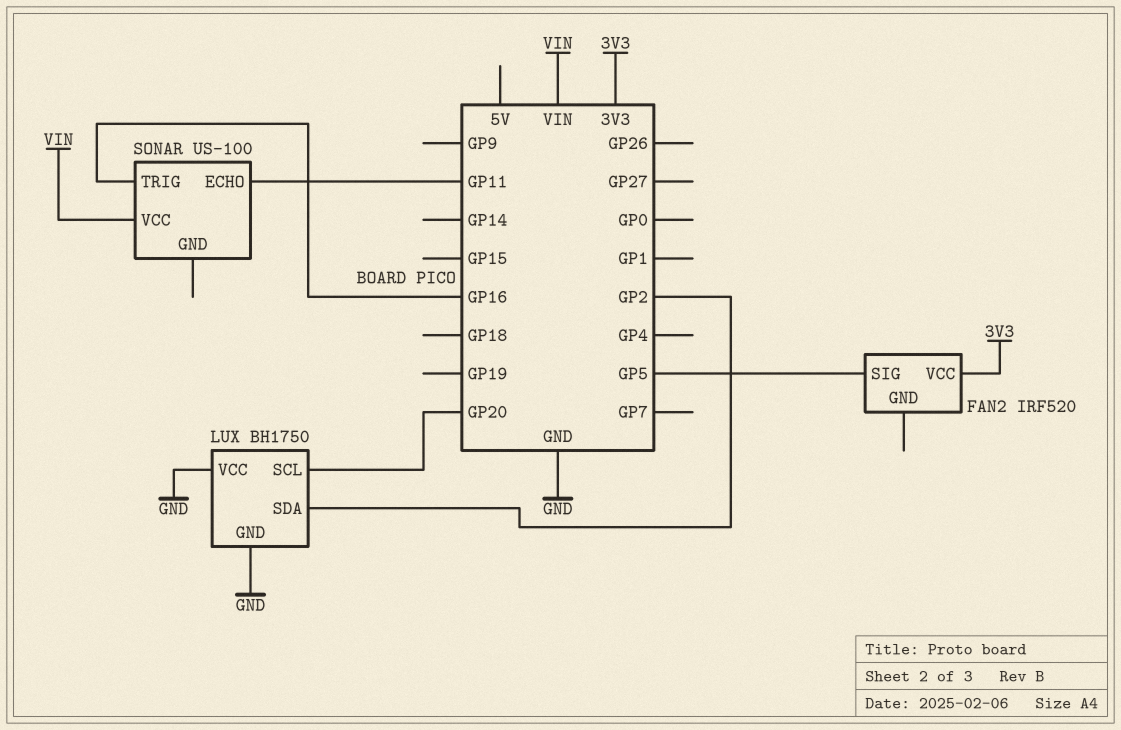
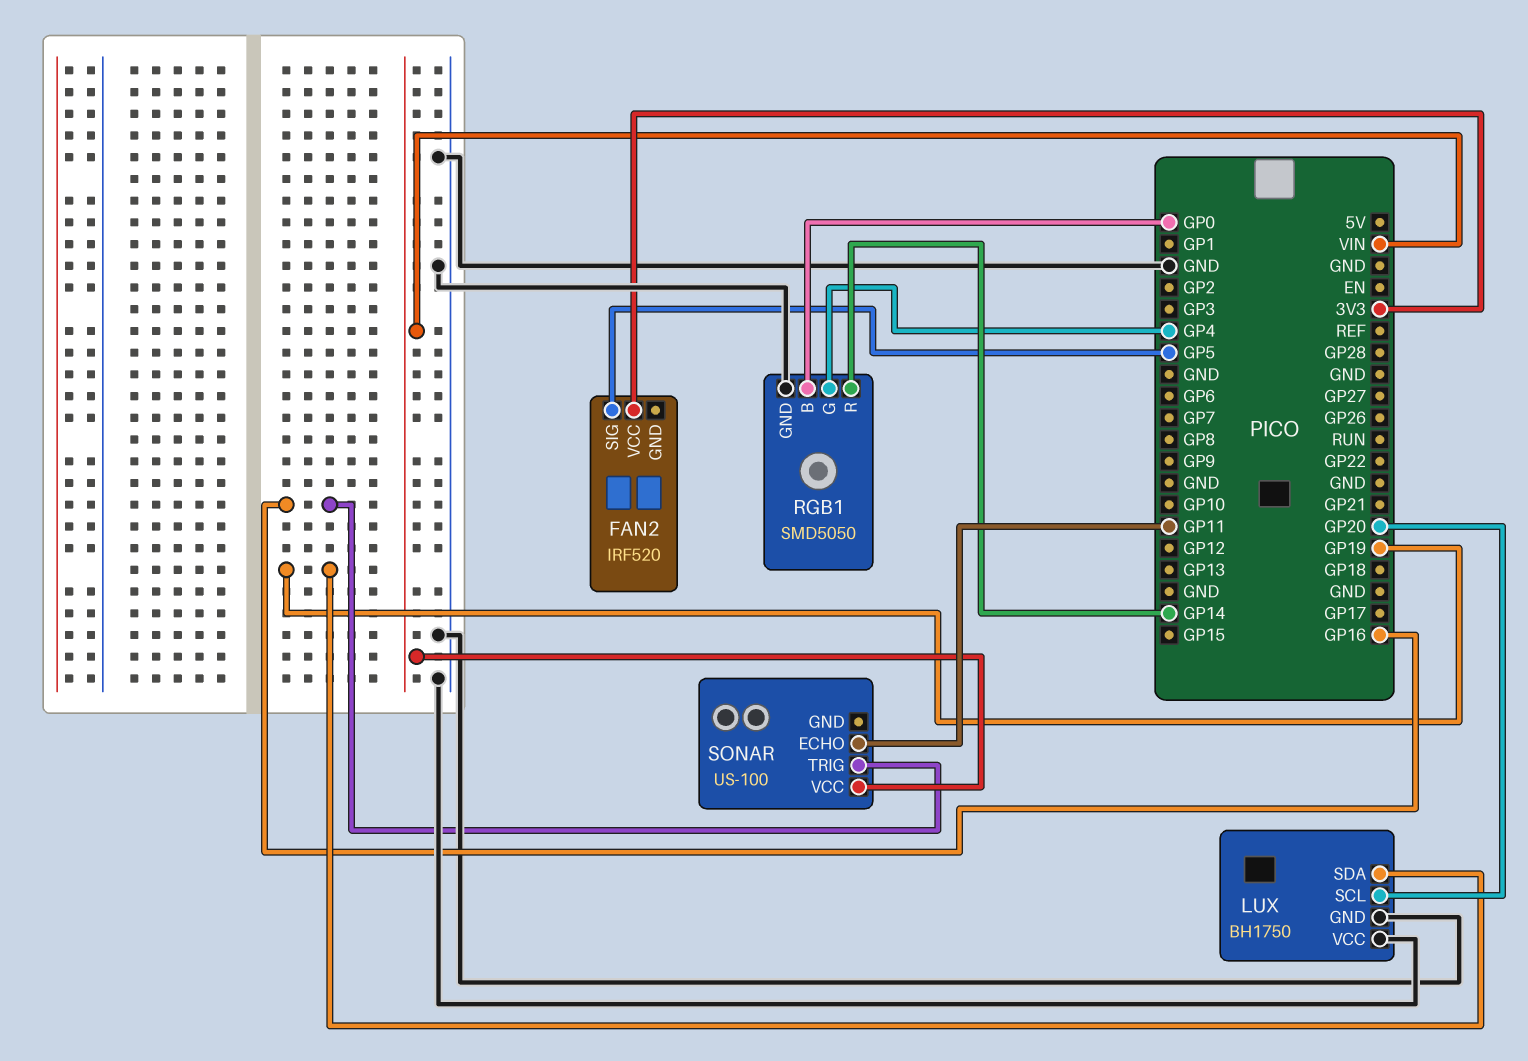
LUX pin SDA: GP2 -> GP19
RGB1: none -> SMD5050
RGB1 pin B: none -> GP0
RGB1 pin G: none -> GP4
RGB1 pin GND: none -> GND
RGB1 pin R: none -> GP14

